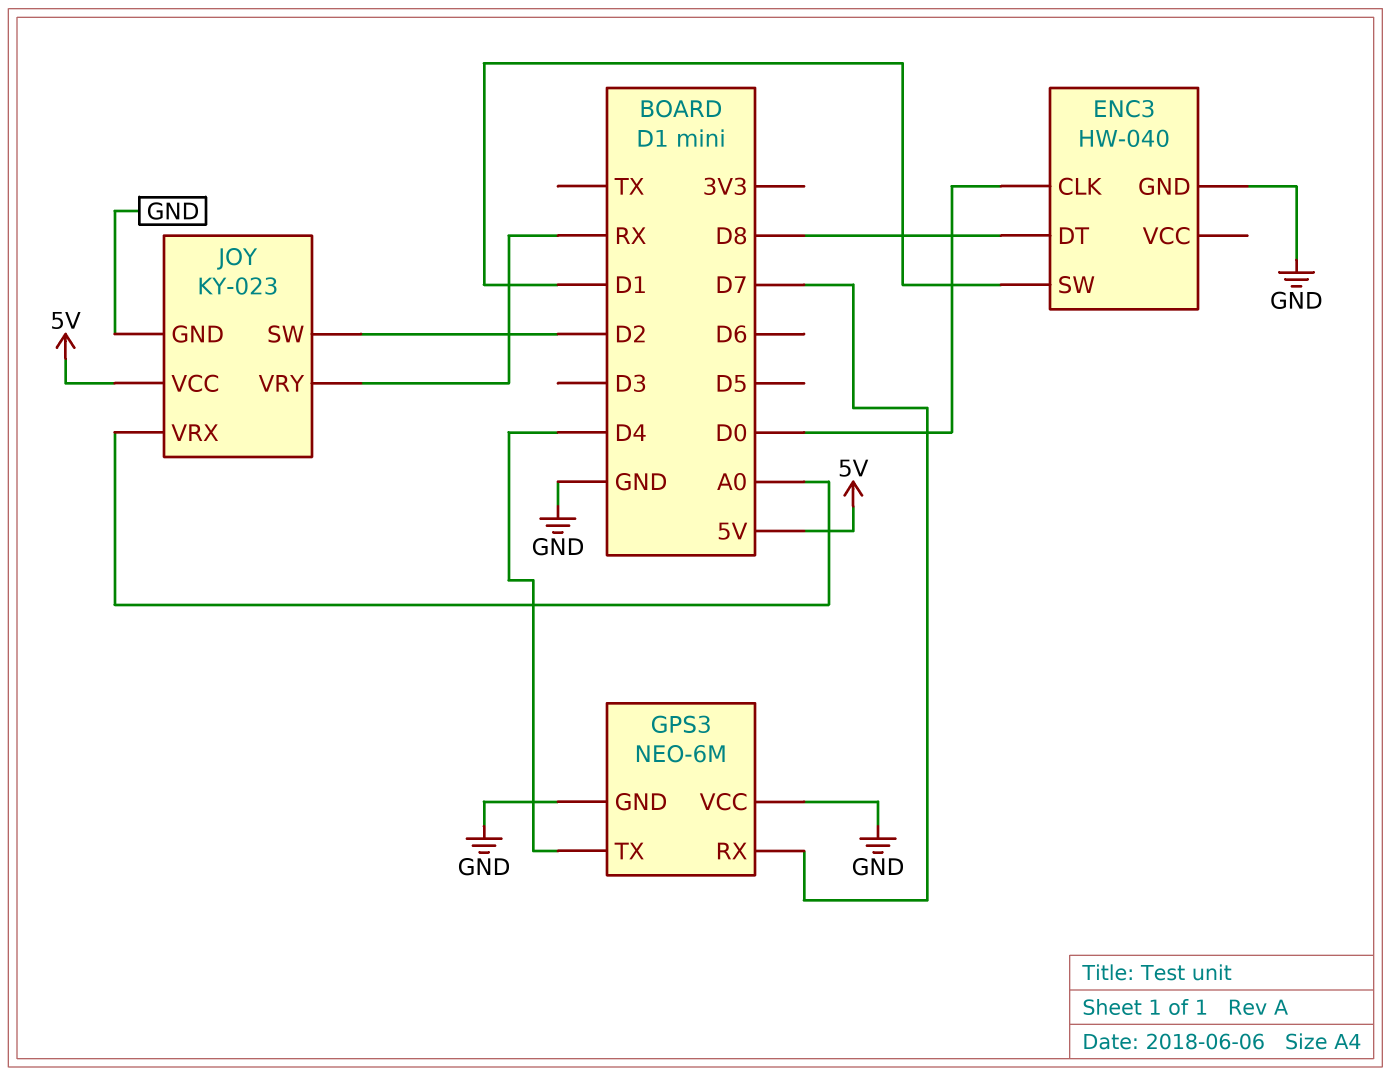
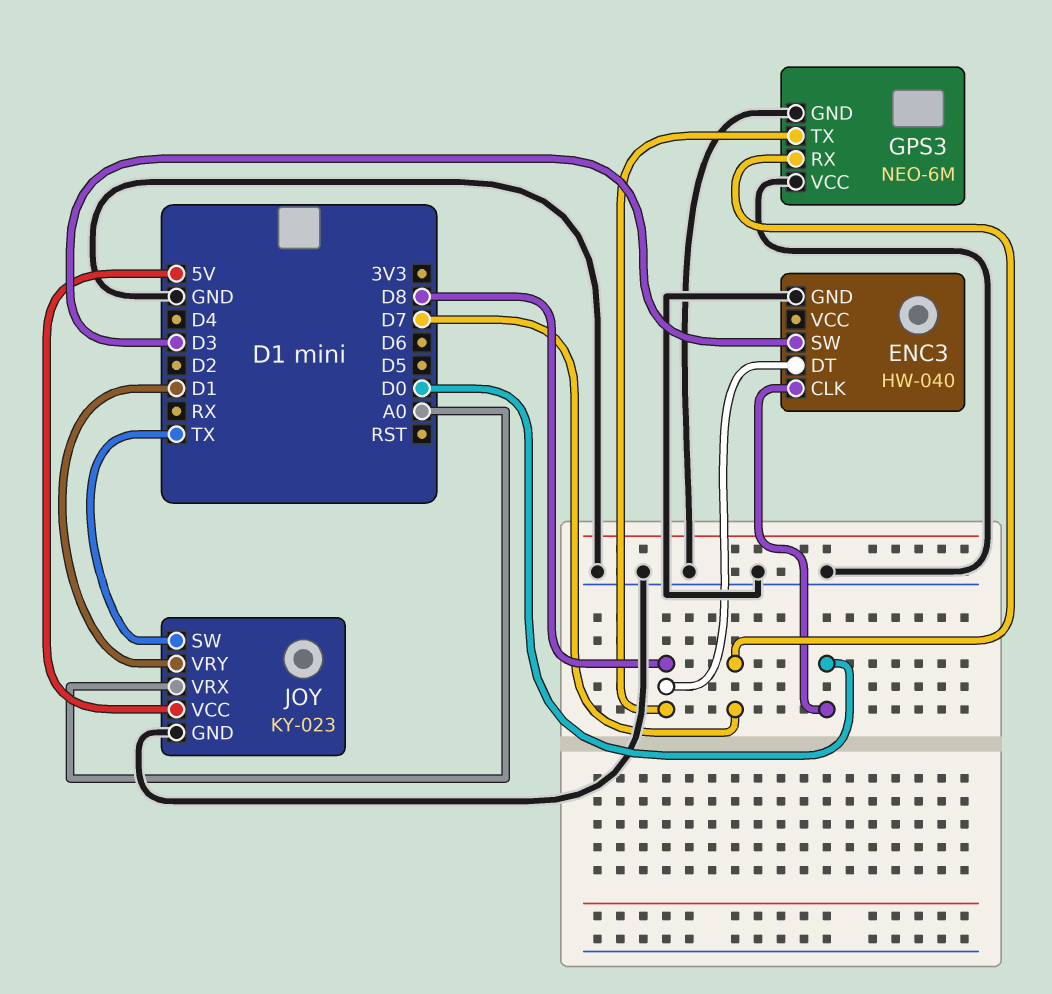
ENC3 pin SW: D1 -> D3
GPS3 pin TX: D4 -> D8
JOY pin SW: D2 -> TX
JOY pin VRY: RX -> D1

